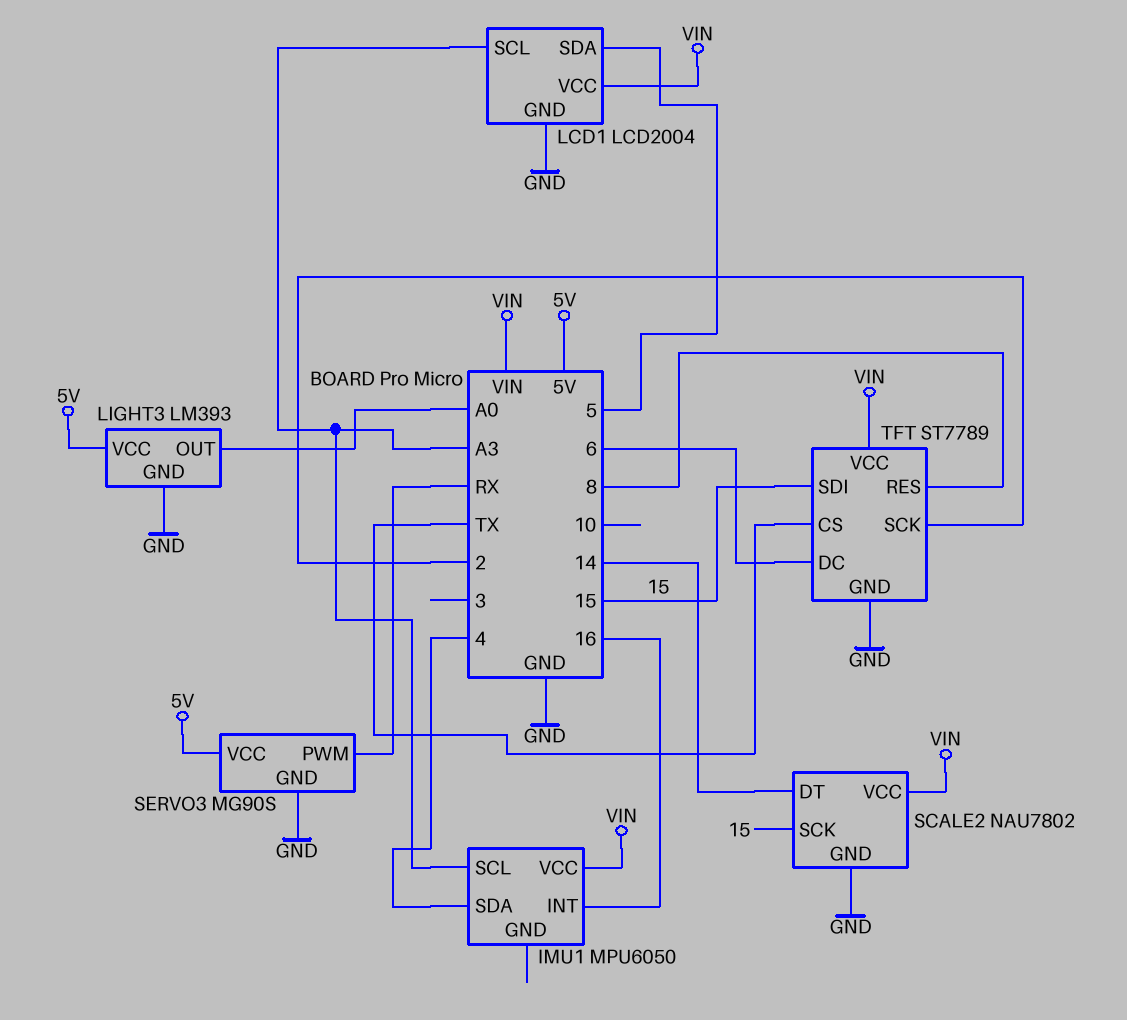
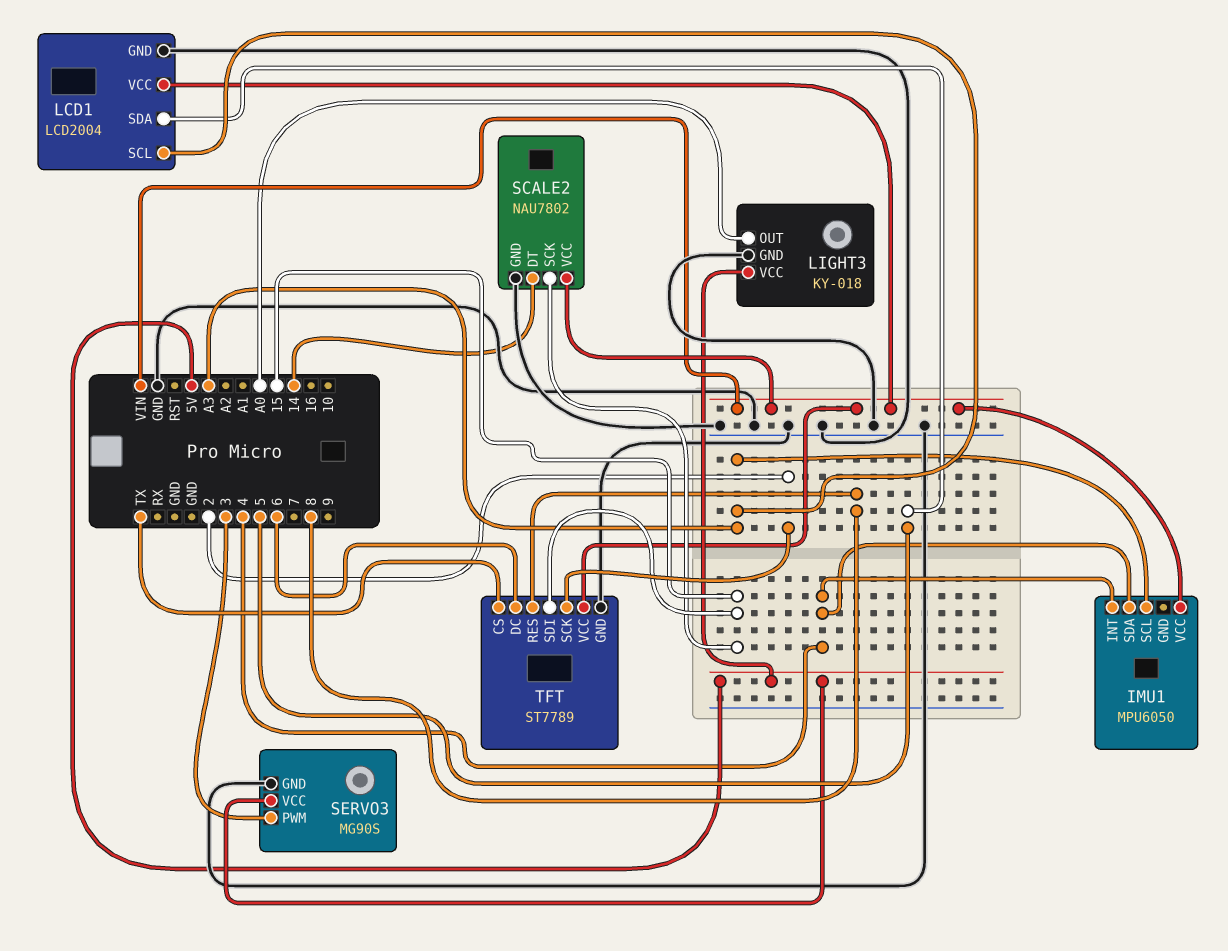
IMU1 pin INT: 16 -> 4
LIGHT3: LM393 -> KY-018
SERVO3 pin PWM: RX -> 3

